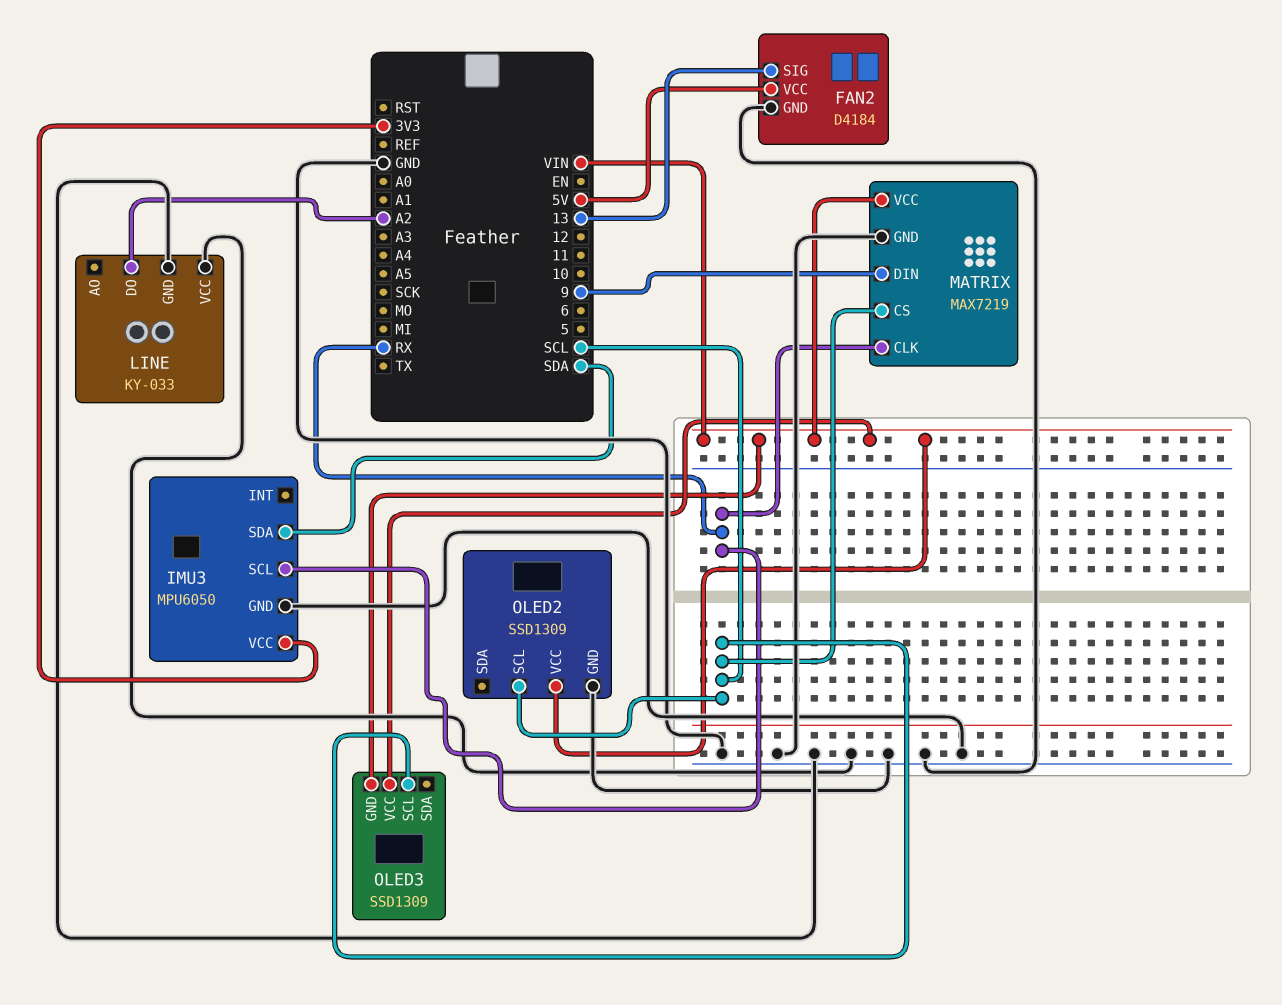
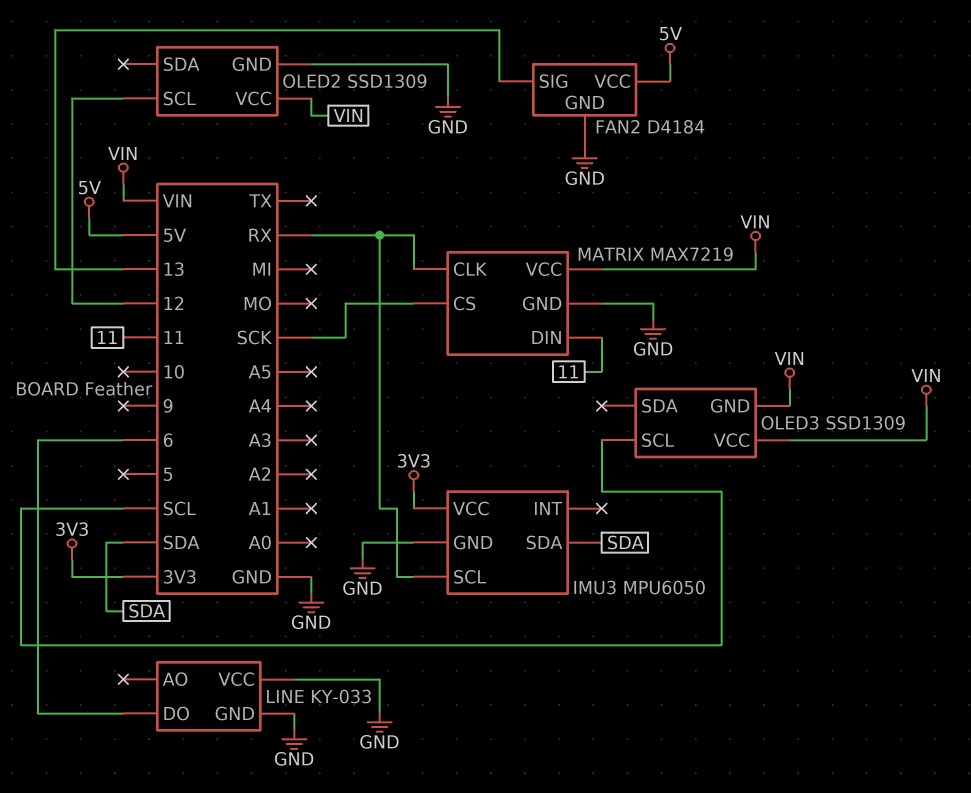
LINE pin DO: A2 -> 6
MATRIX pin CS: SCL -> SCK
MATRIX pin DIN: 9 -> 11
OLED2 pin SCL: SCL -> 12

